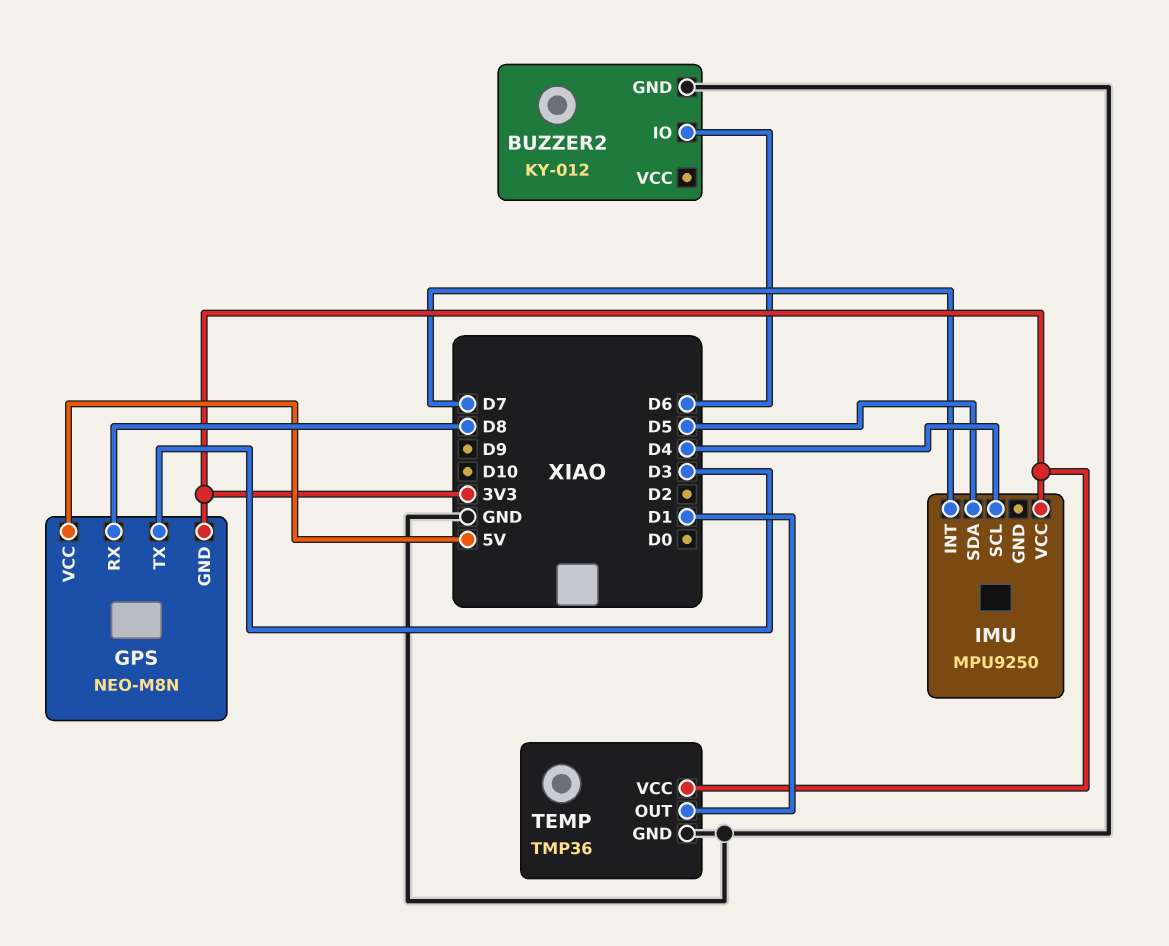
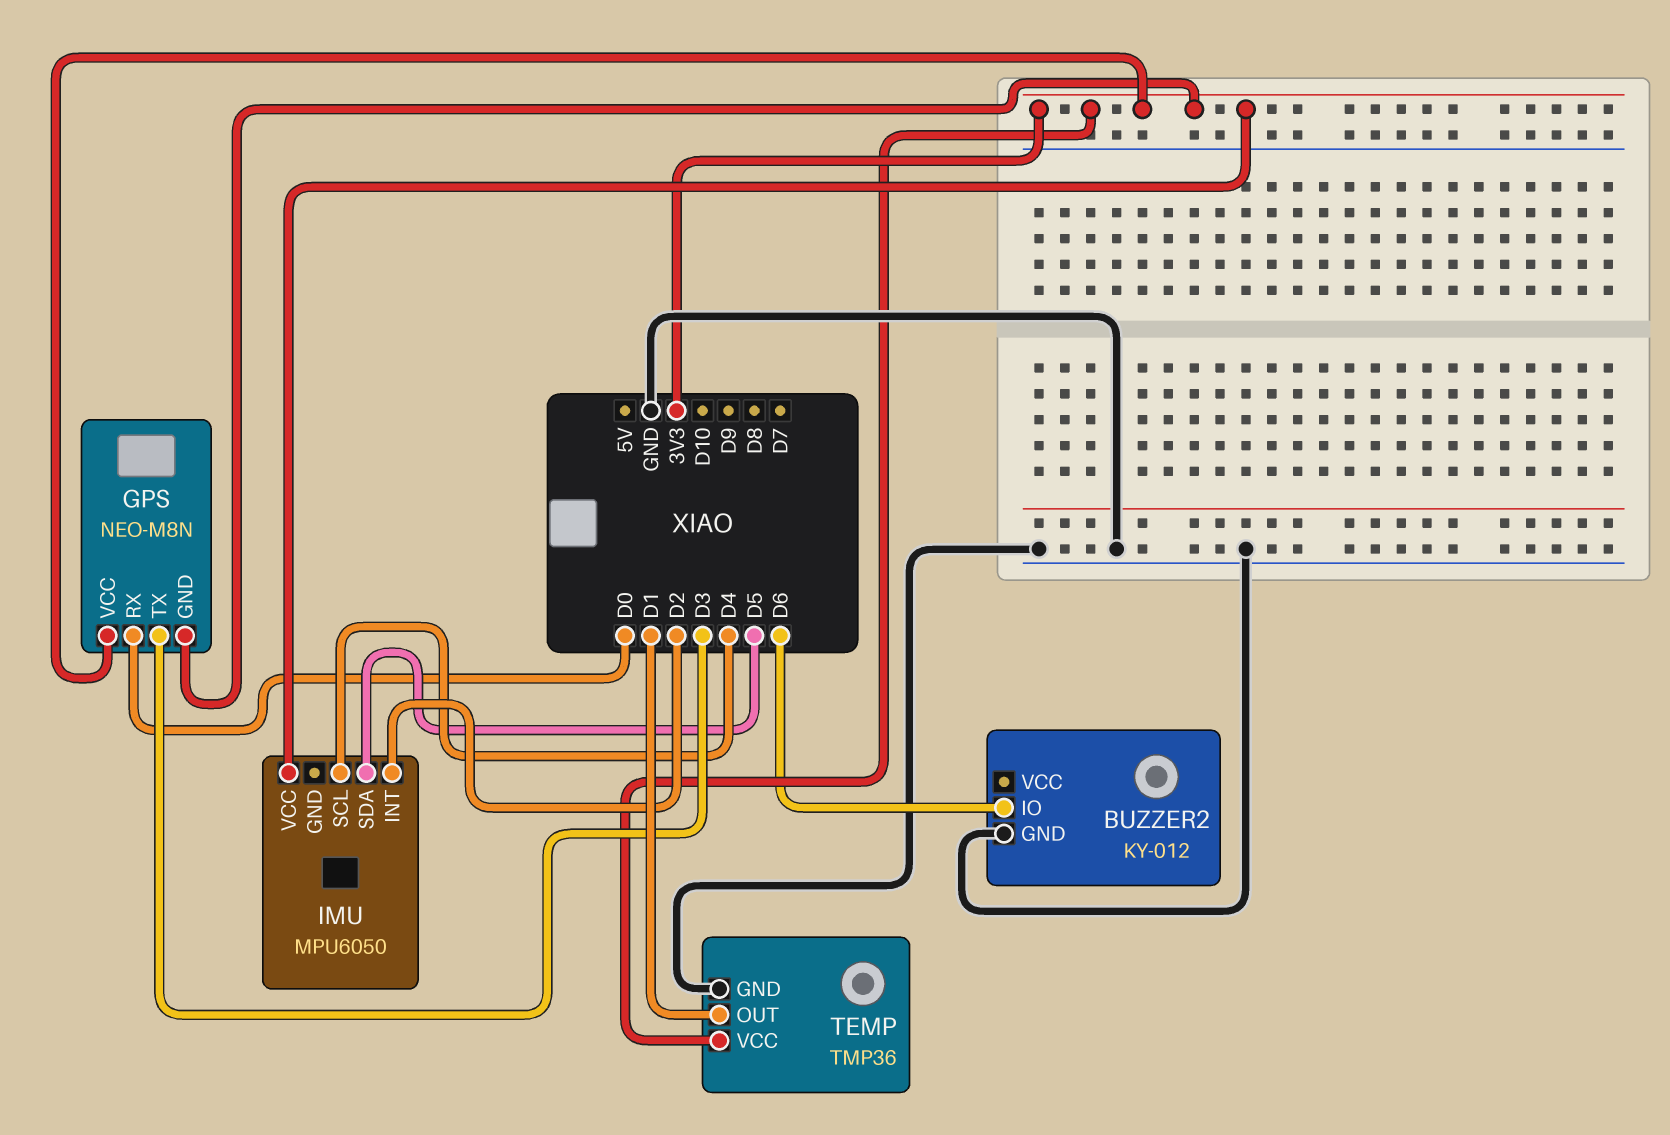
GPS pin RX: D8 -> D0
GPS pin VCC: 5V -> 3V3
IMU: MPU9250 -> MPU6050
IMU pin INT: D7 -> D2

